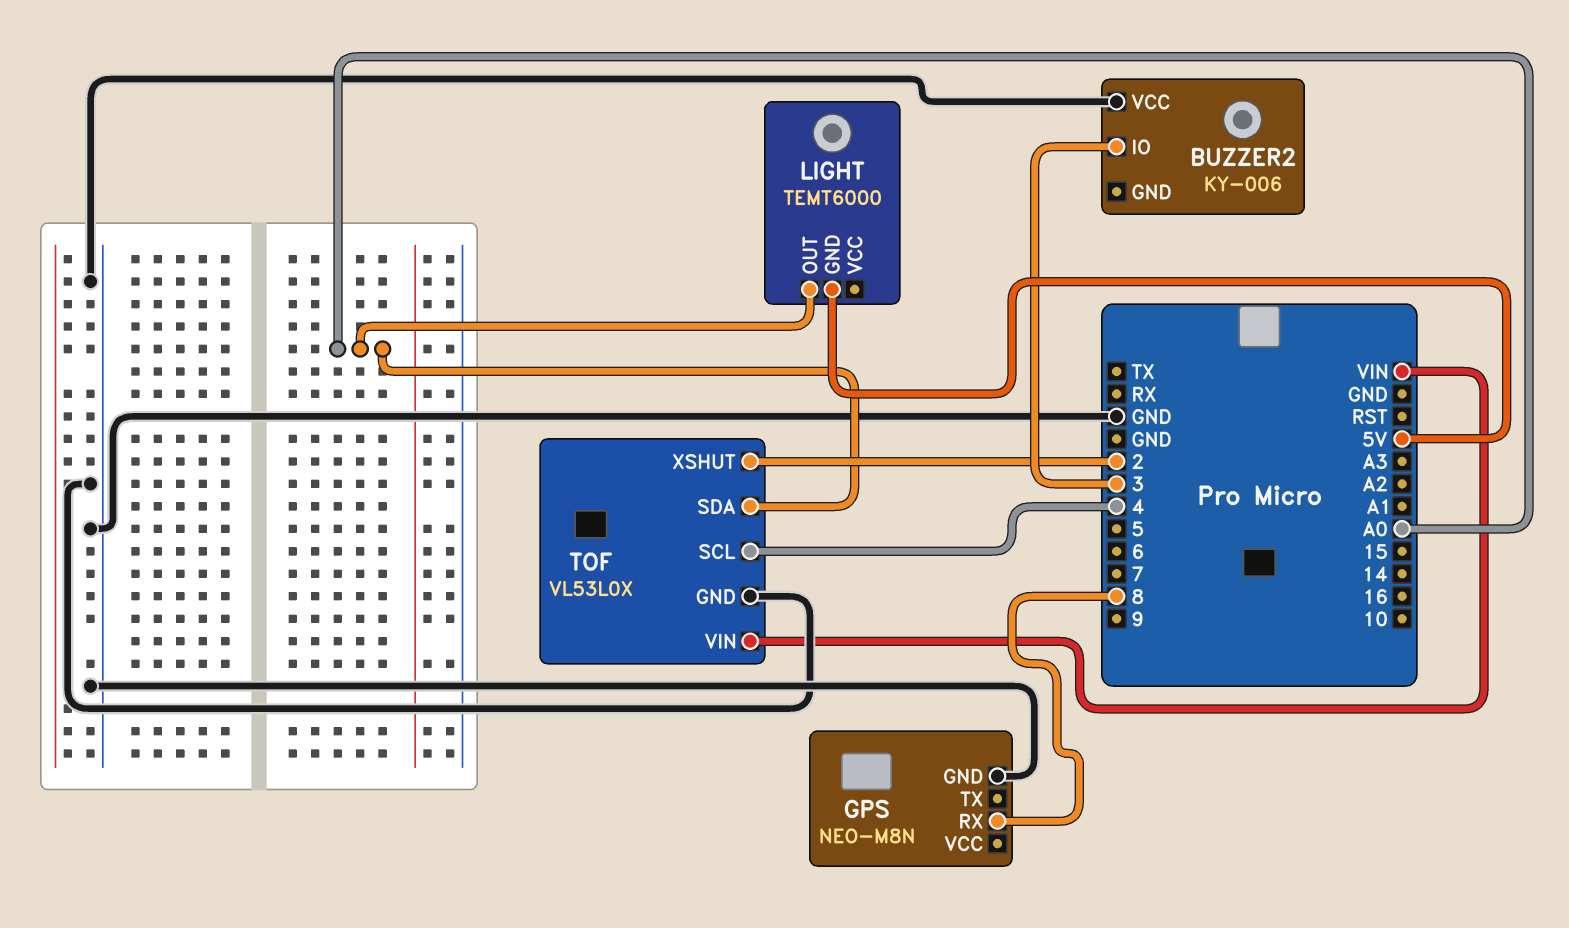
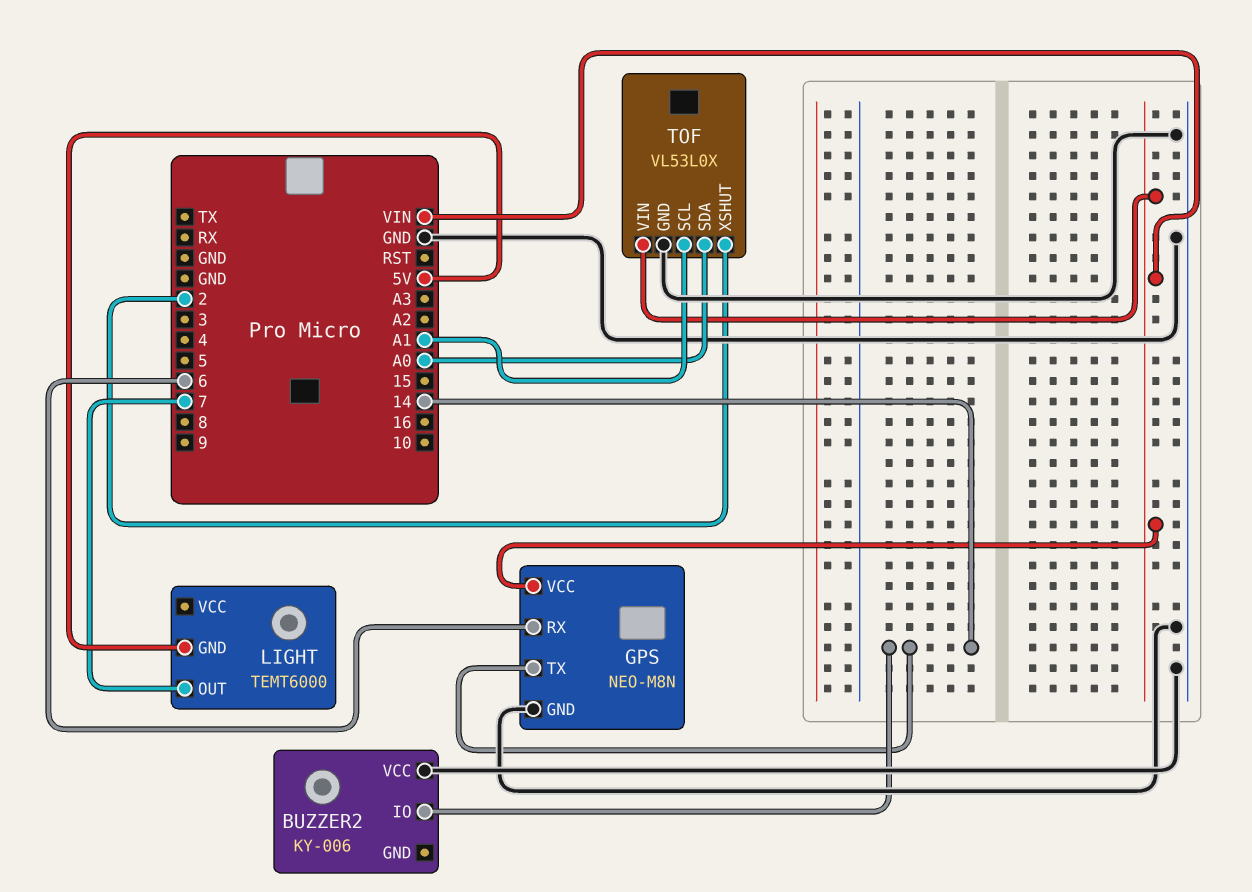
BUZZER2 pin IO: 3 -> 14
GPS pin RX: 8 -> 6
GPS pin TX: none -> 14
GPS pin VCC: none -> VIN
LIGHT pin OUT: A0 -> 7
TOF pin SCL: 4 -> A1

